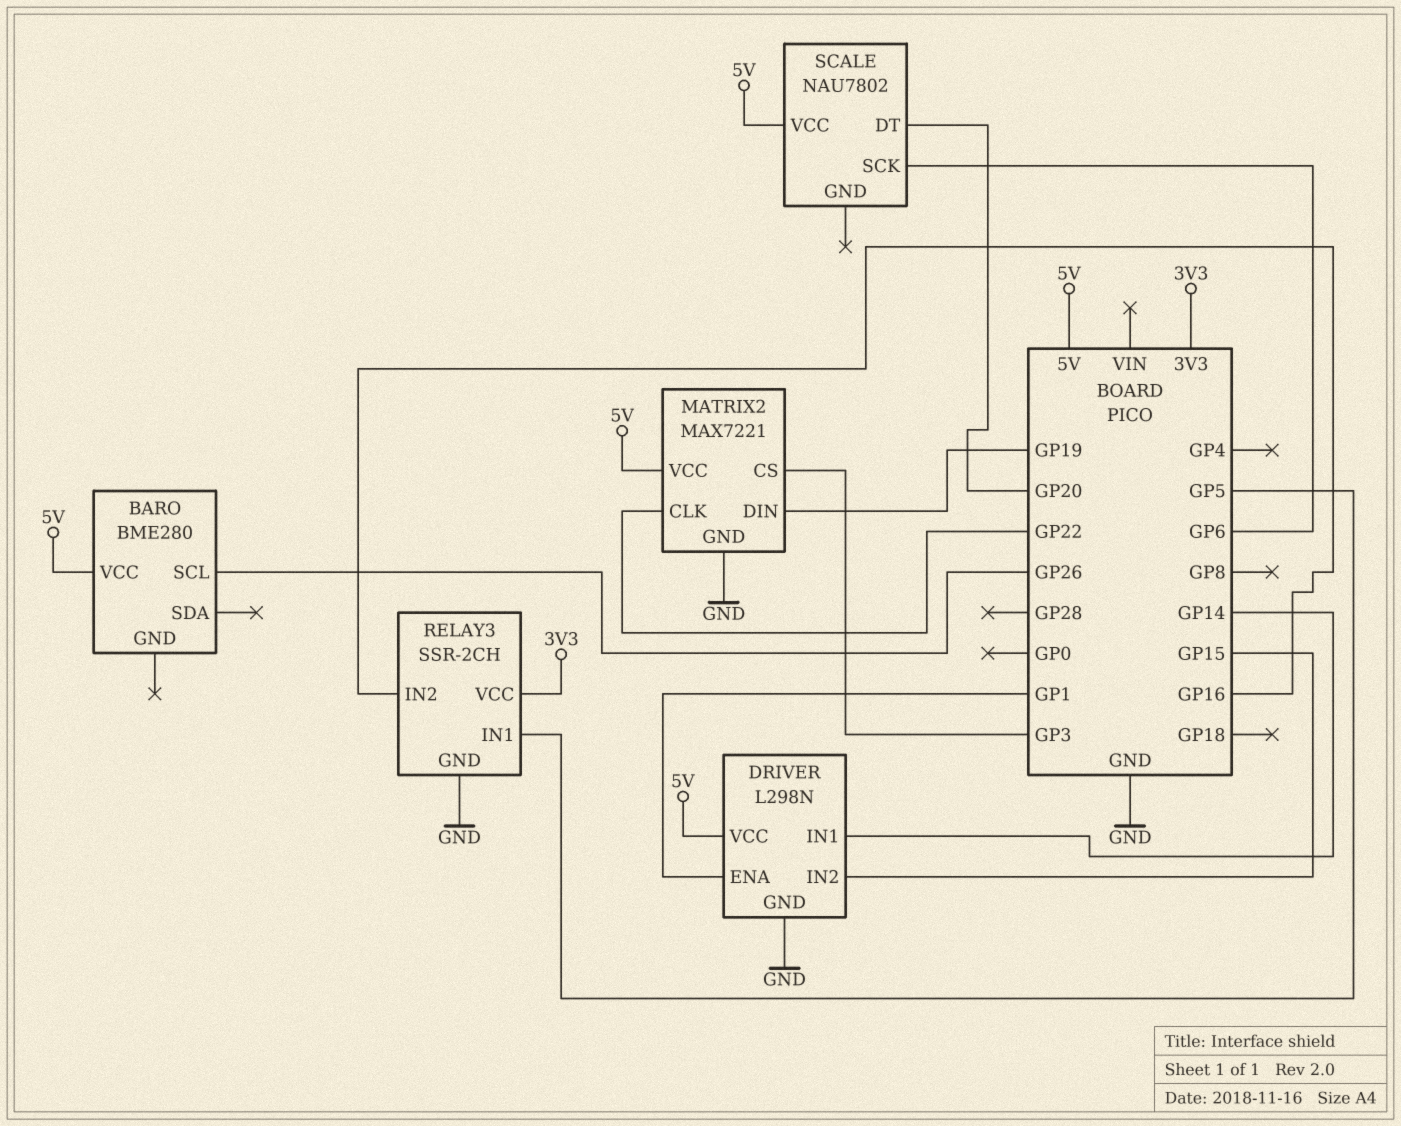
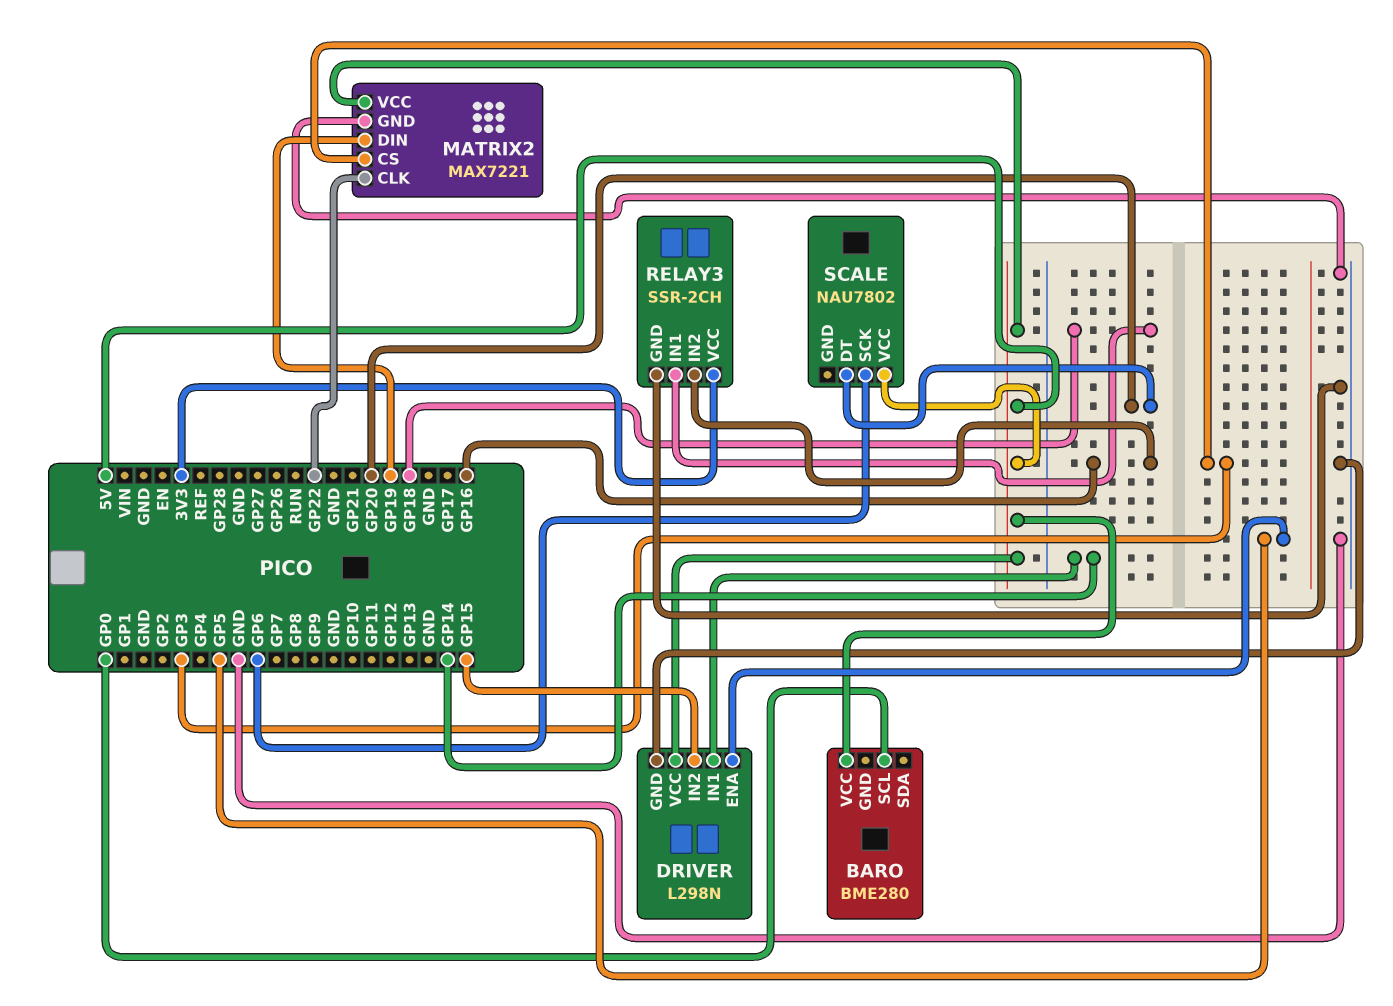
BARO pin SCL: GP26 -> GP0
DRIVER pin ENA: GP1 -> GP5
RELAY3 pin IN1: GP5 -> GP18

